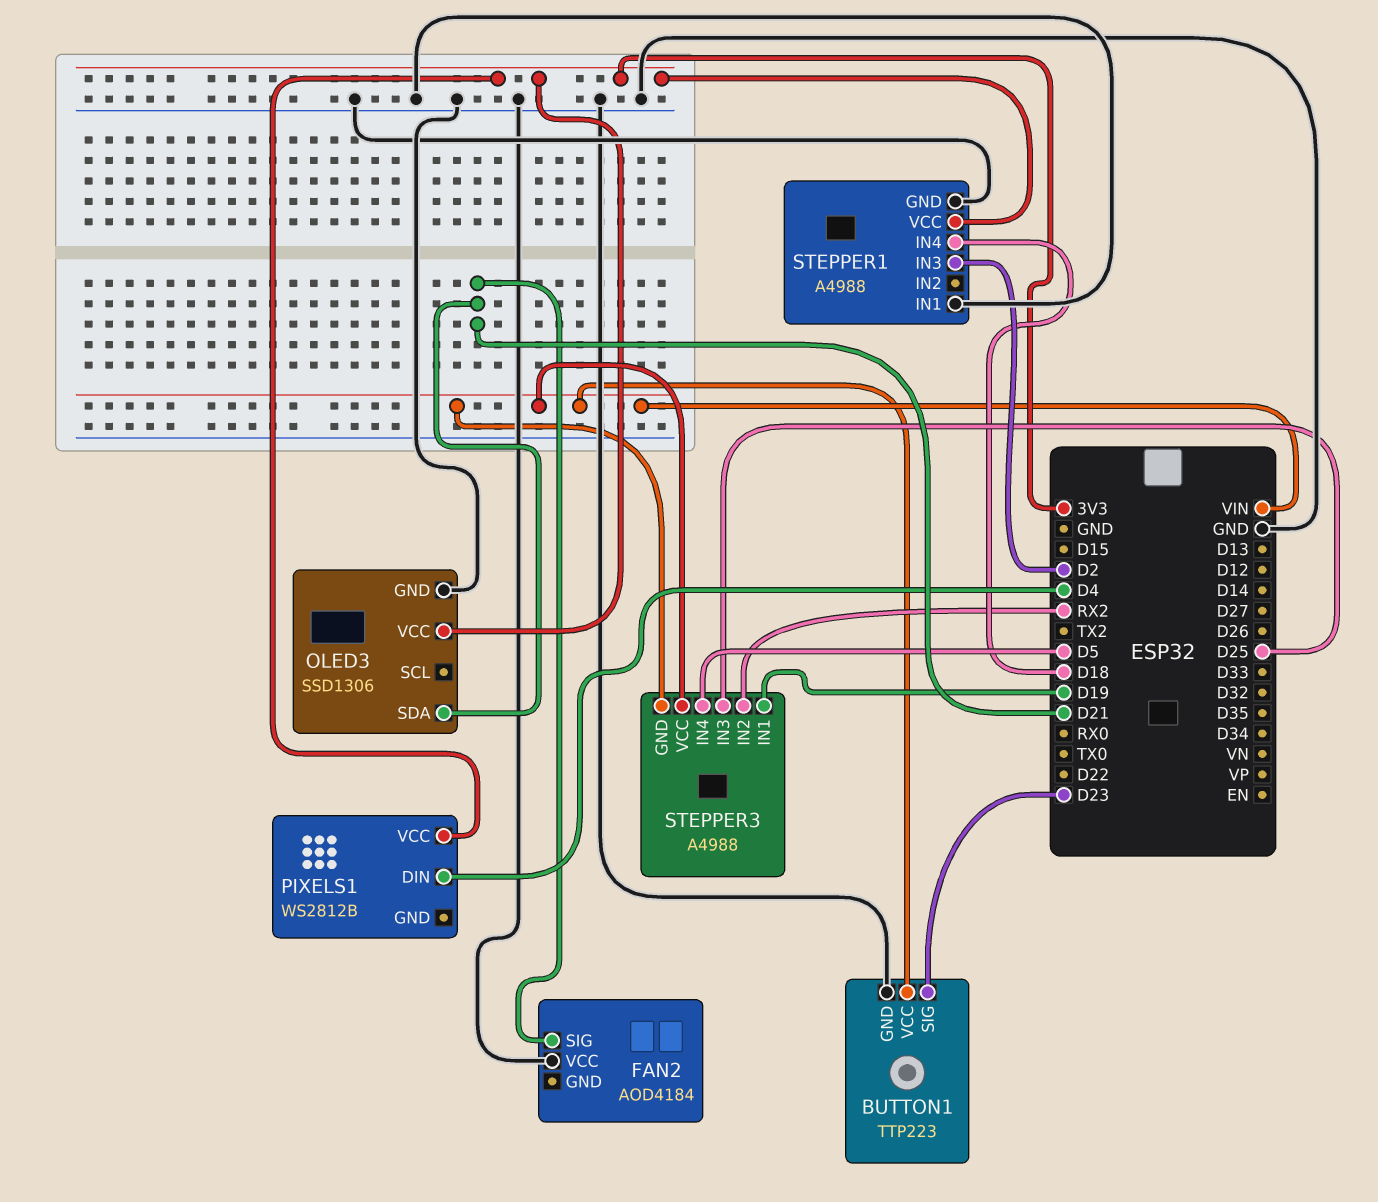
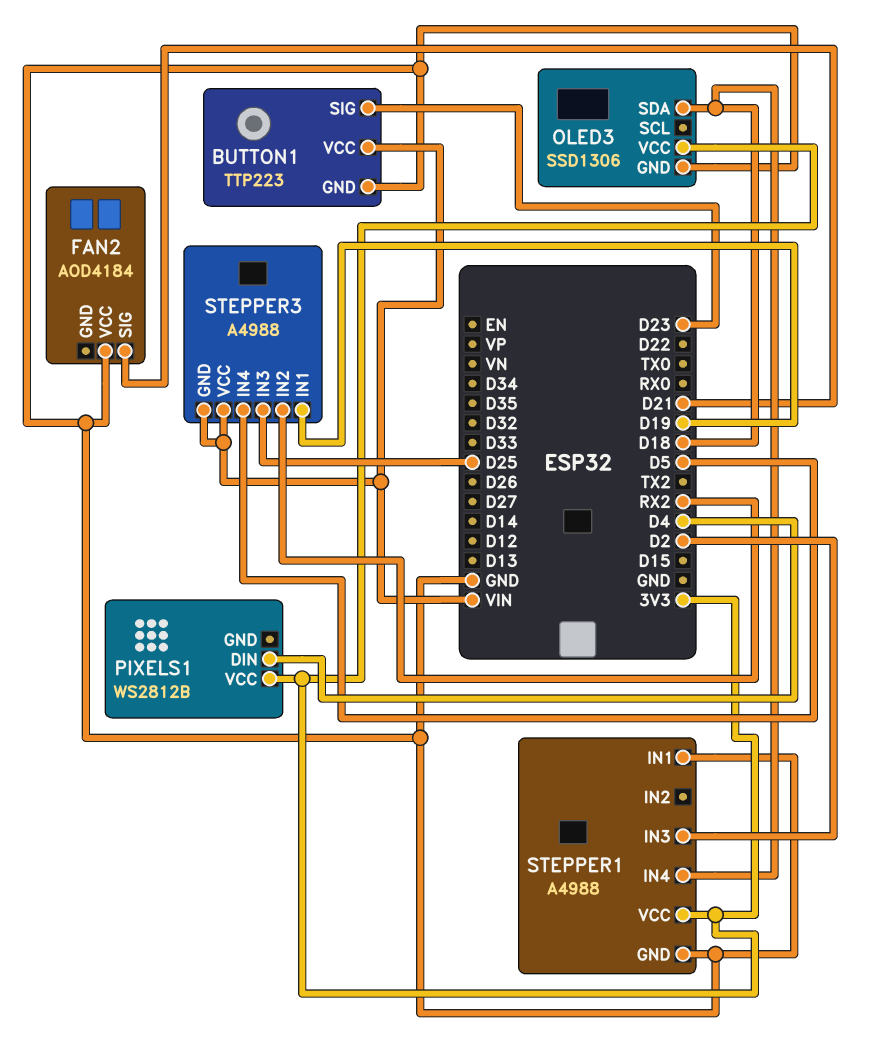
OLED3 pin SDA: D21 -> D18

